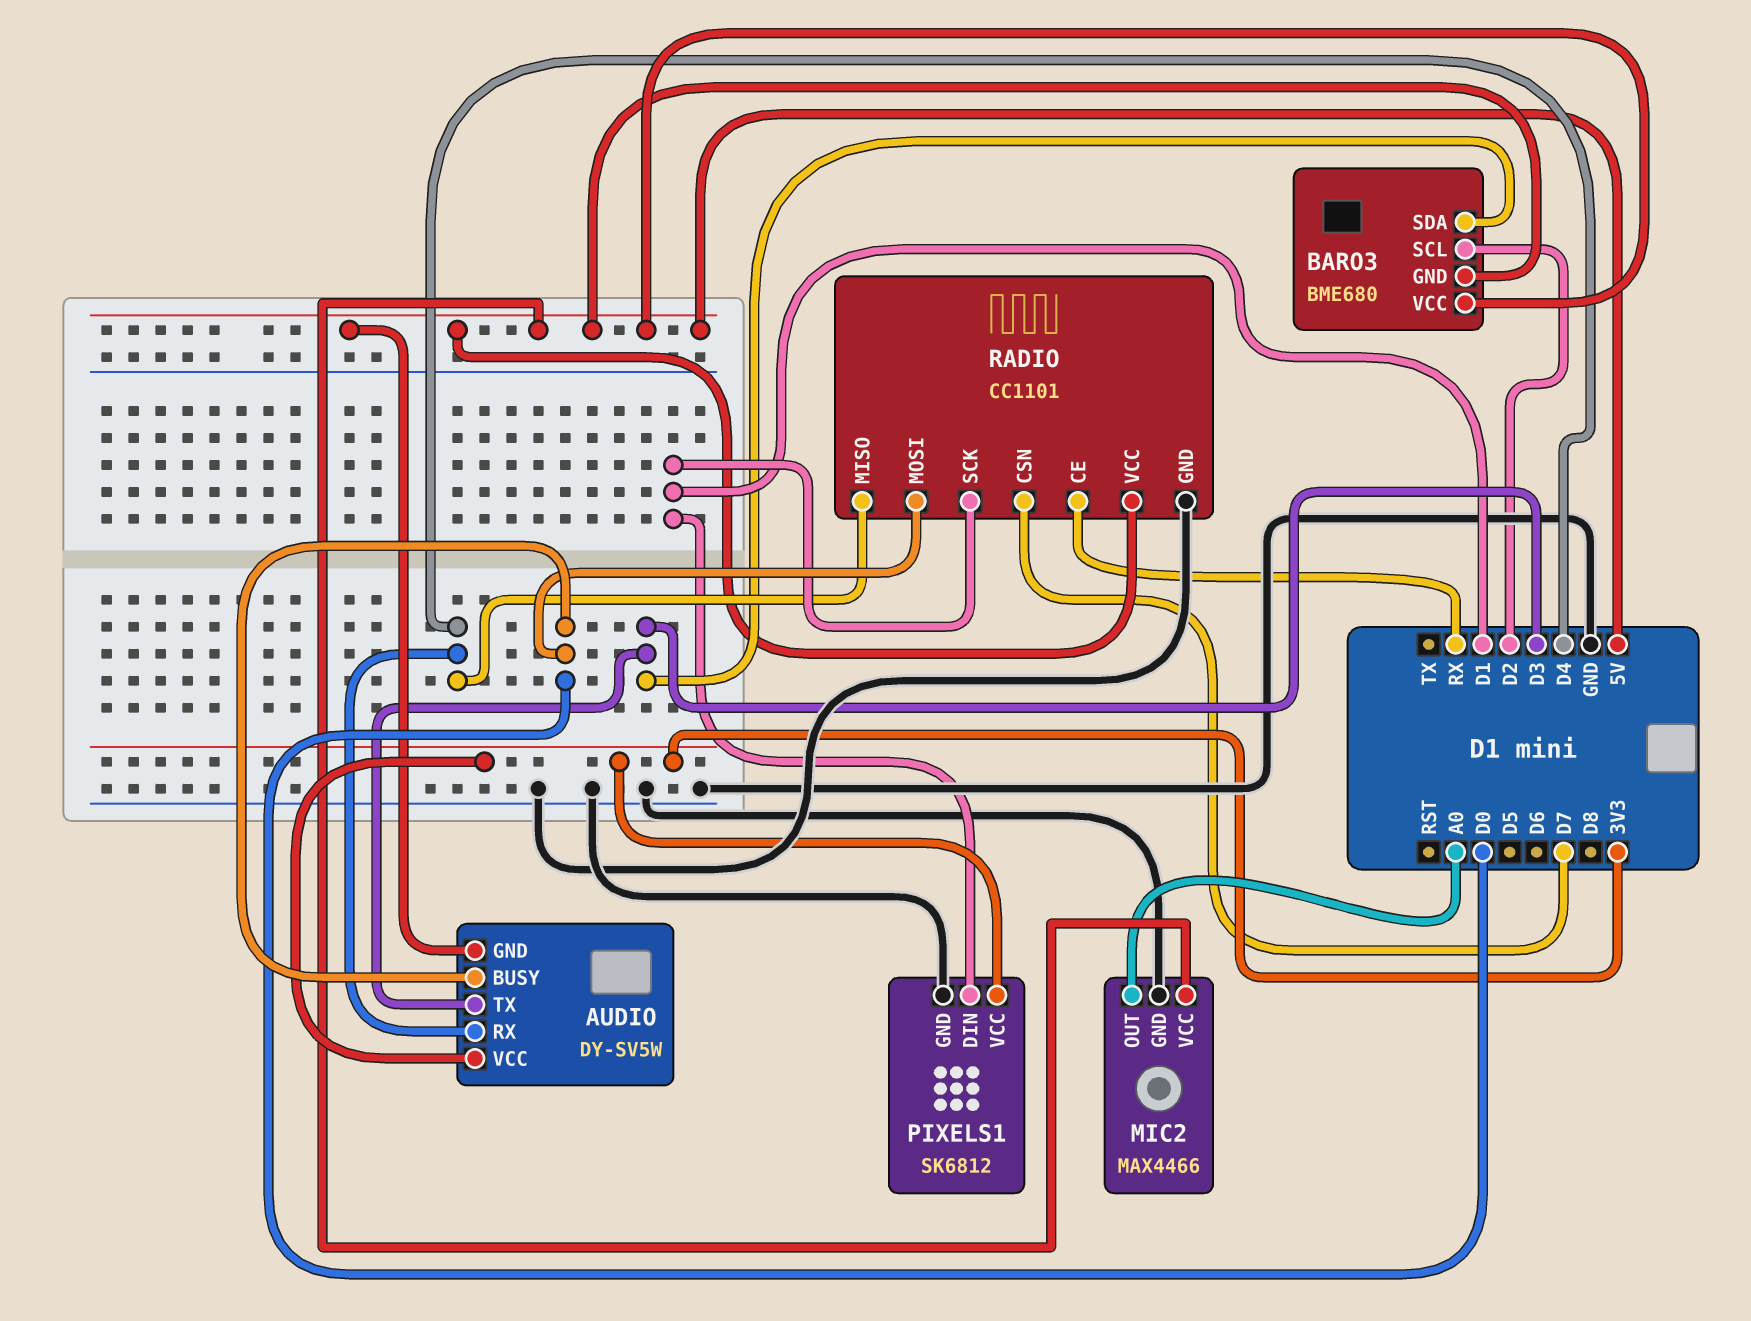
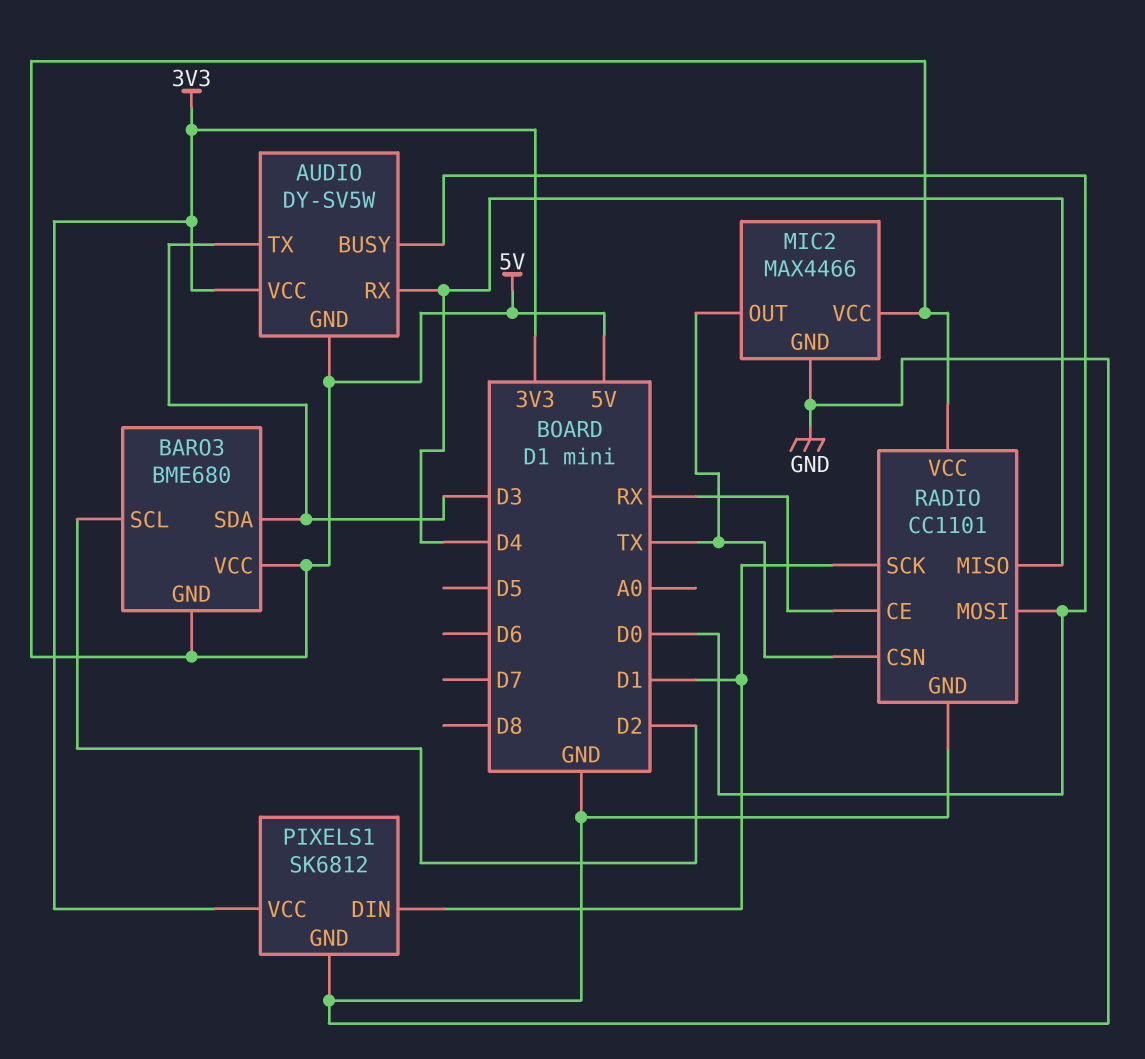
MIC2 pin OUT: A0 -> TX
RADIO pin CSN: D7 -> TX

